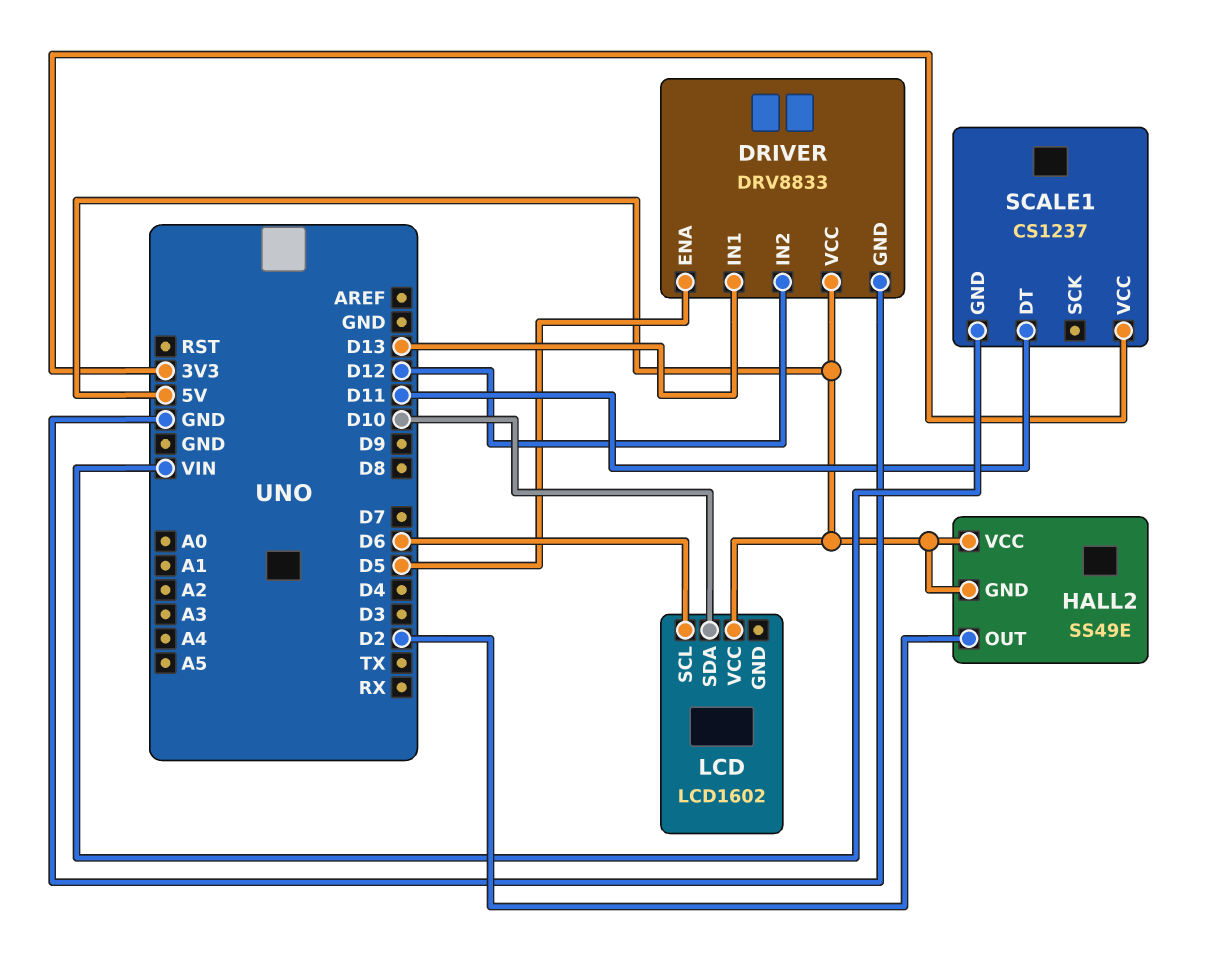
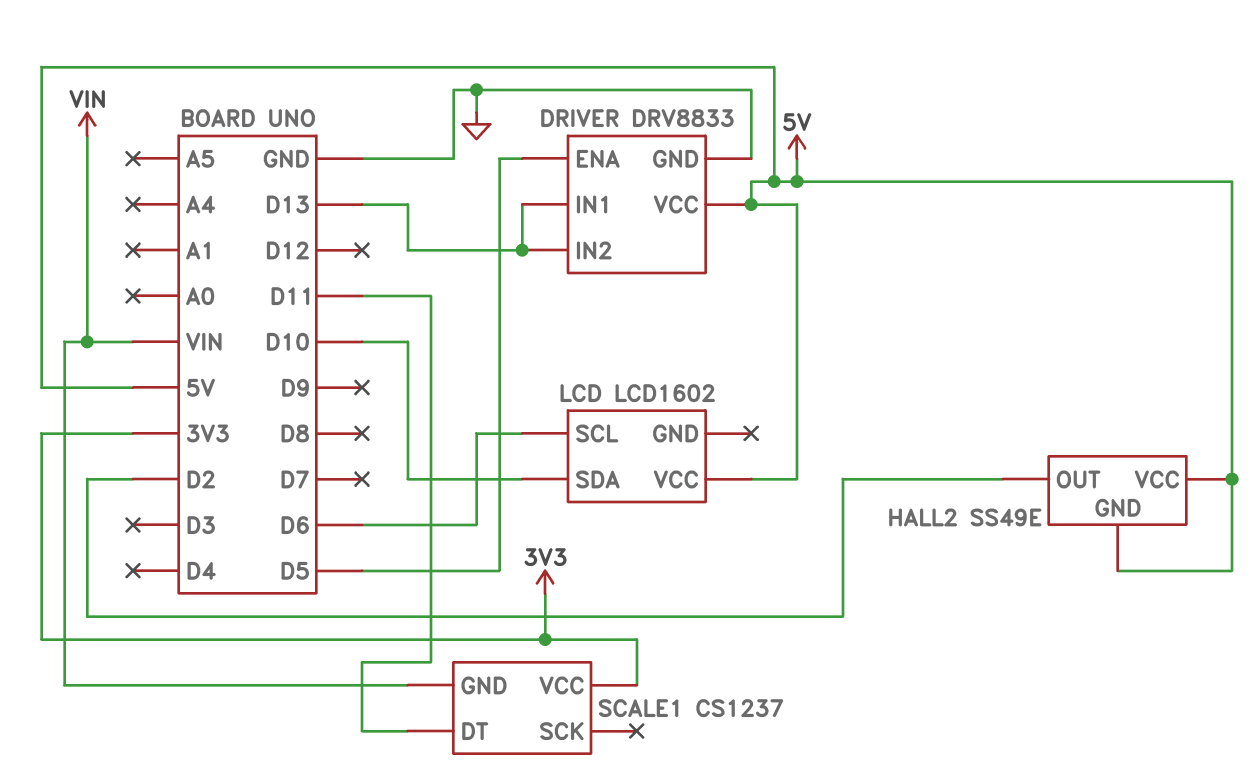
DRIVER pin IN2: D12 -> D13

